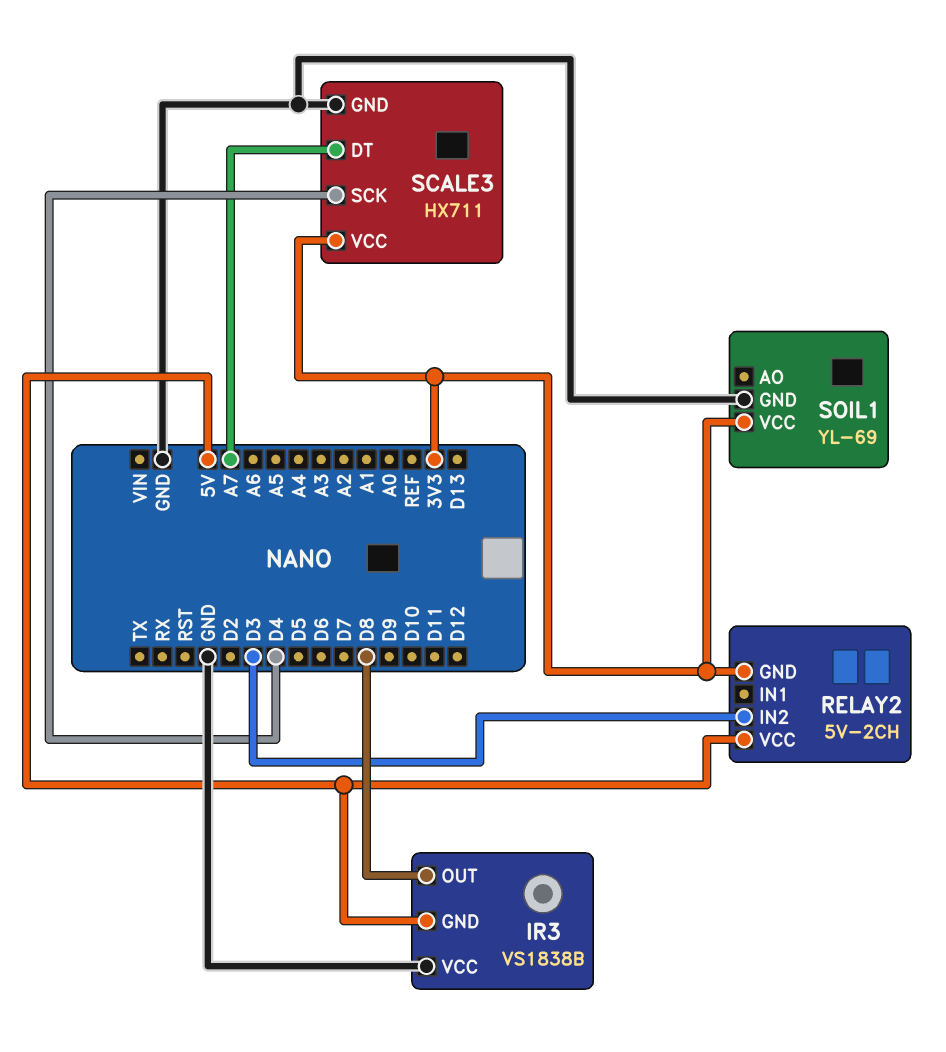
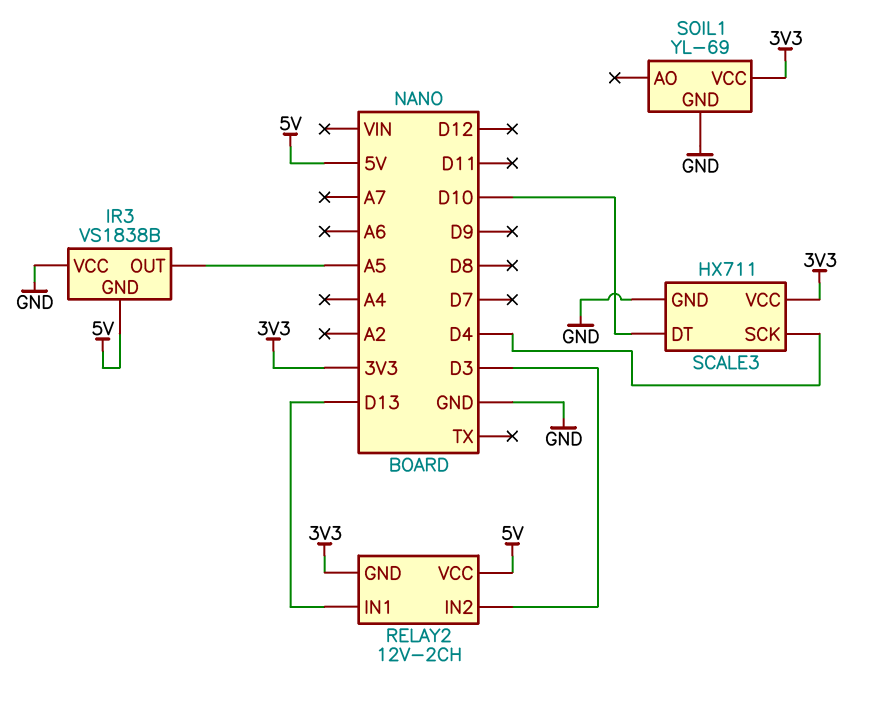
IR3 pin OUT: D8 -> A5
RELAY2: 5V-2CH -> 12V-2CH
RELAY2 pin IN1: none -> D13
SCALE3 pin DT: A7 -> D10

